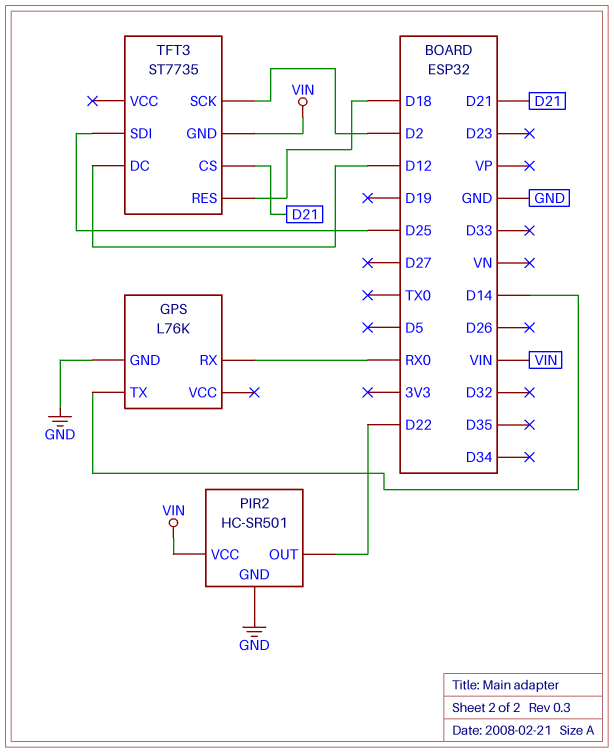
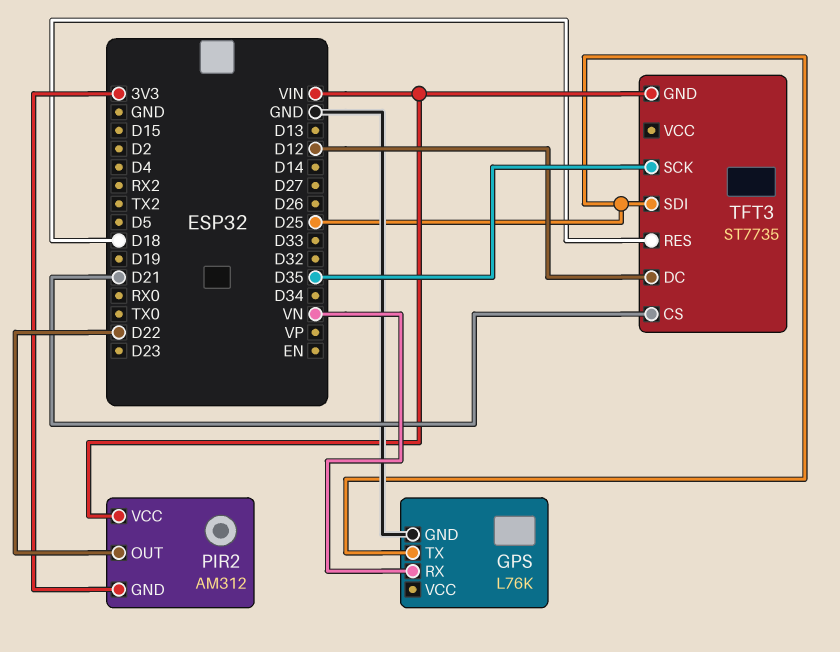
GPS pin RX: RX0 -> VN
GPS pin TX: D14 -> D25
PIR2: HC-SR501 -> AM312
PIR2 pin GND: GND -> 3V3
TFT3 pin SCK: D2 -> D35

